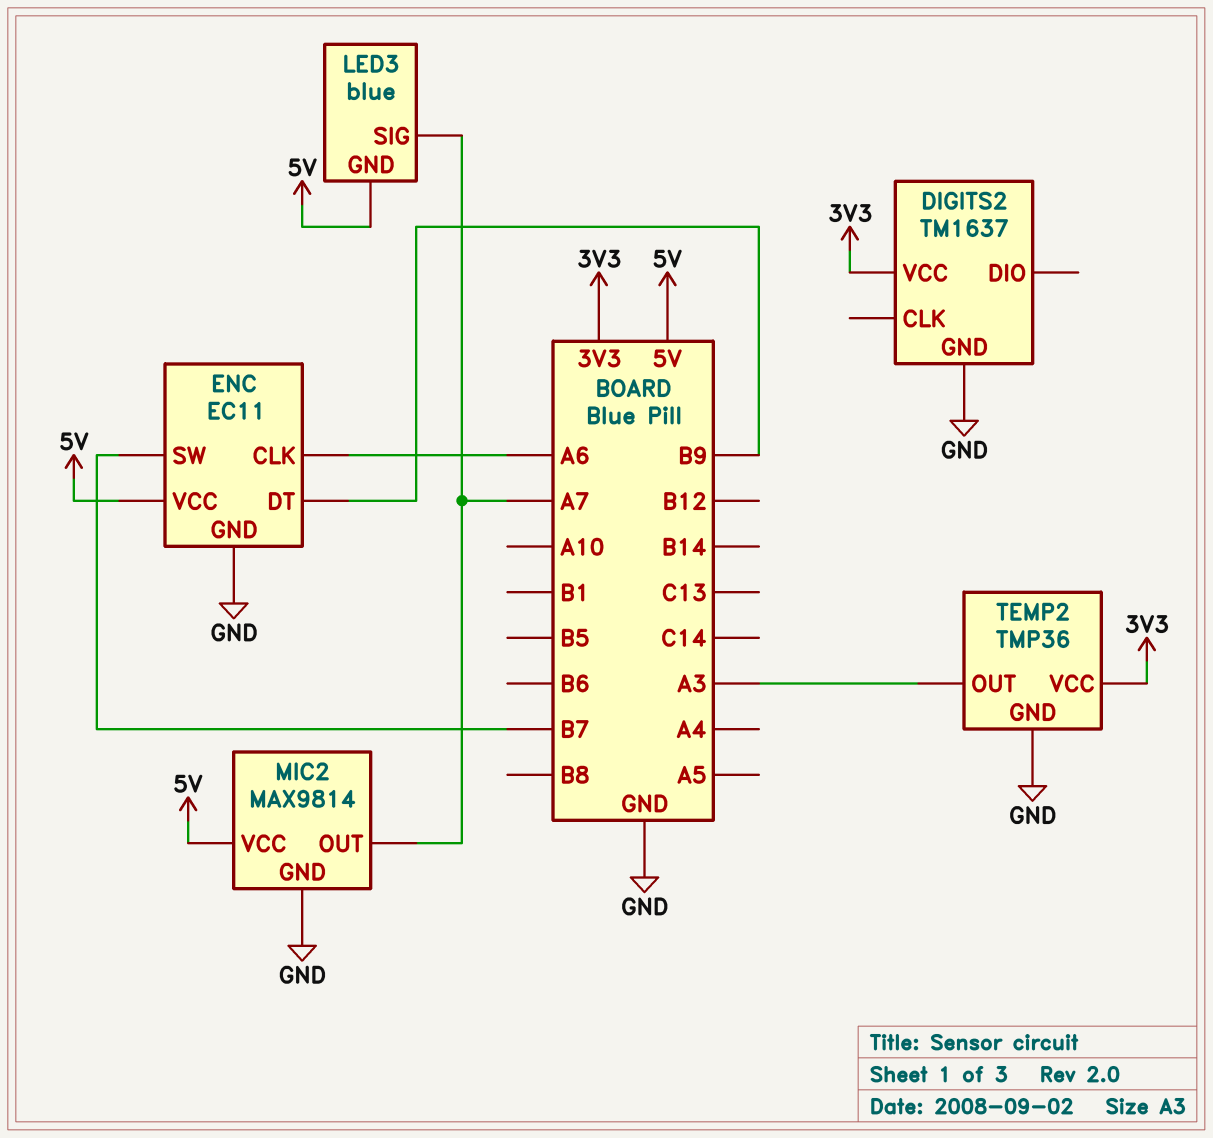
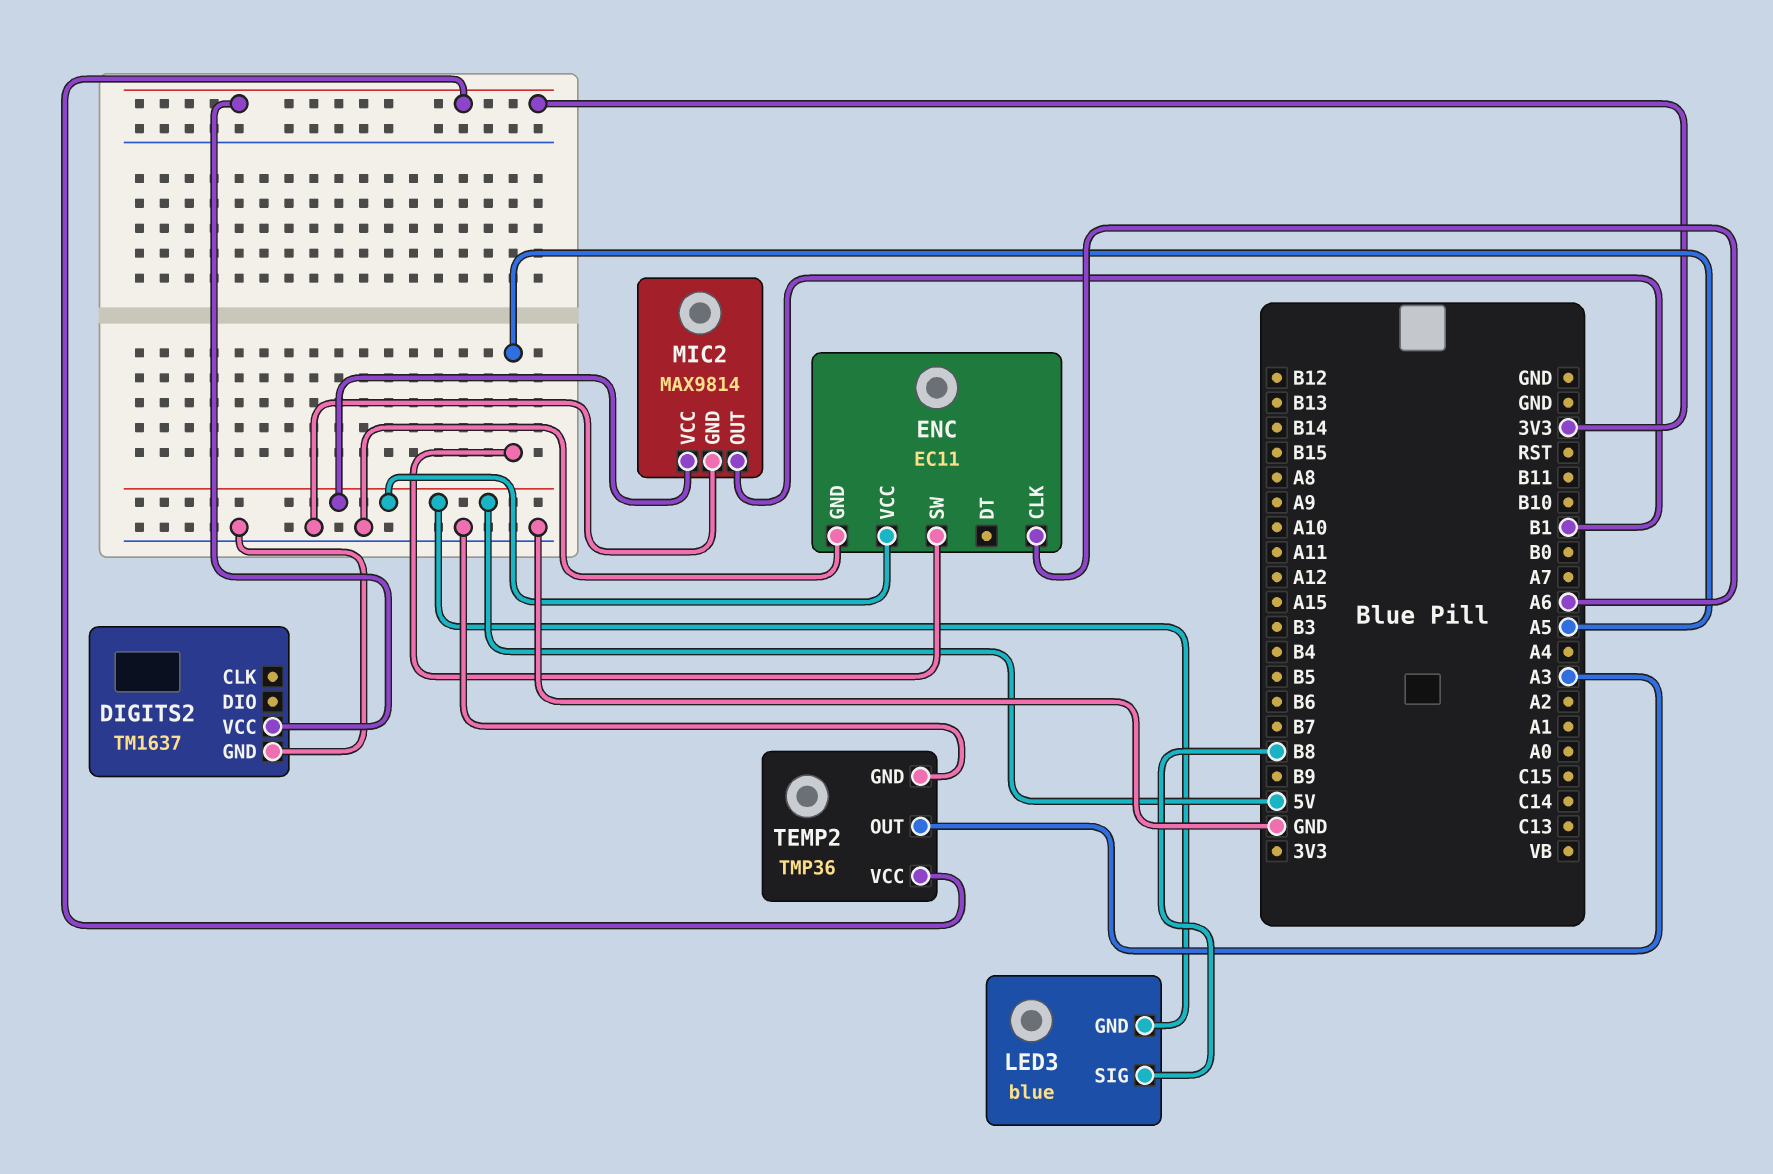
ENC pin DT: B9 -> none
ENC pin SW: B7 -> A5
LED3 pin SIG: A7 -> B8
MIC2 pin OUT: A7 -> B1

